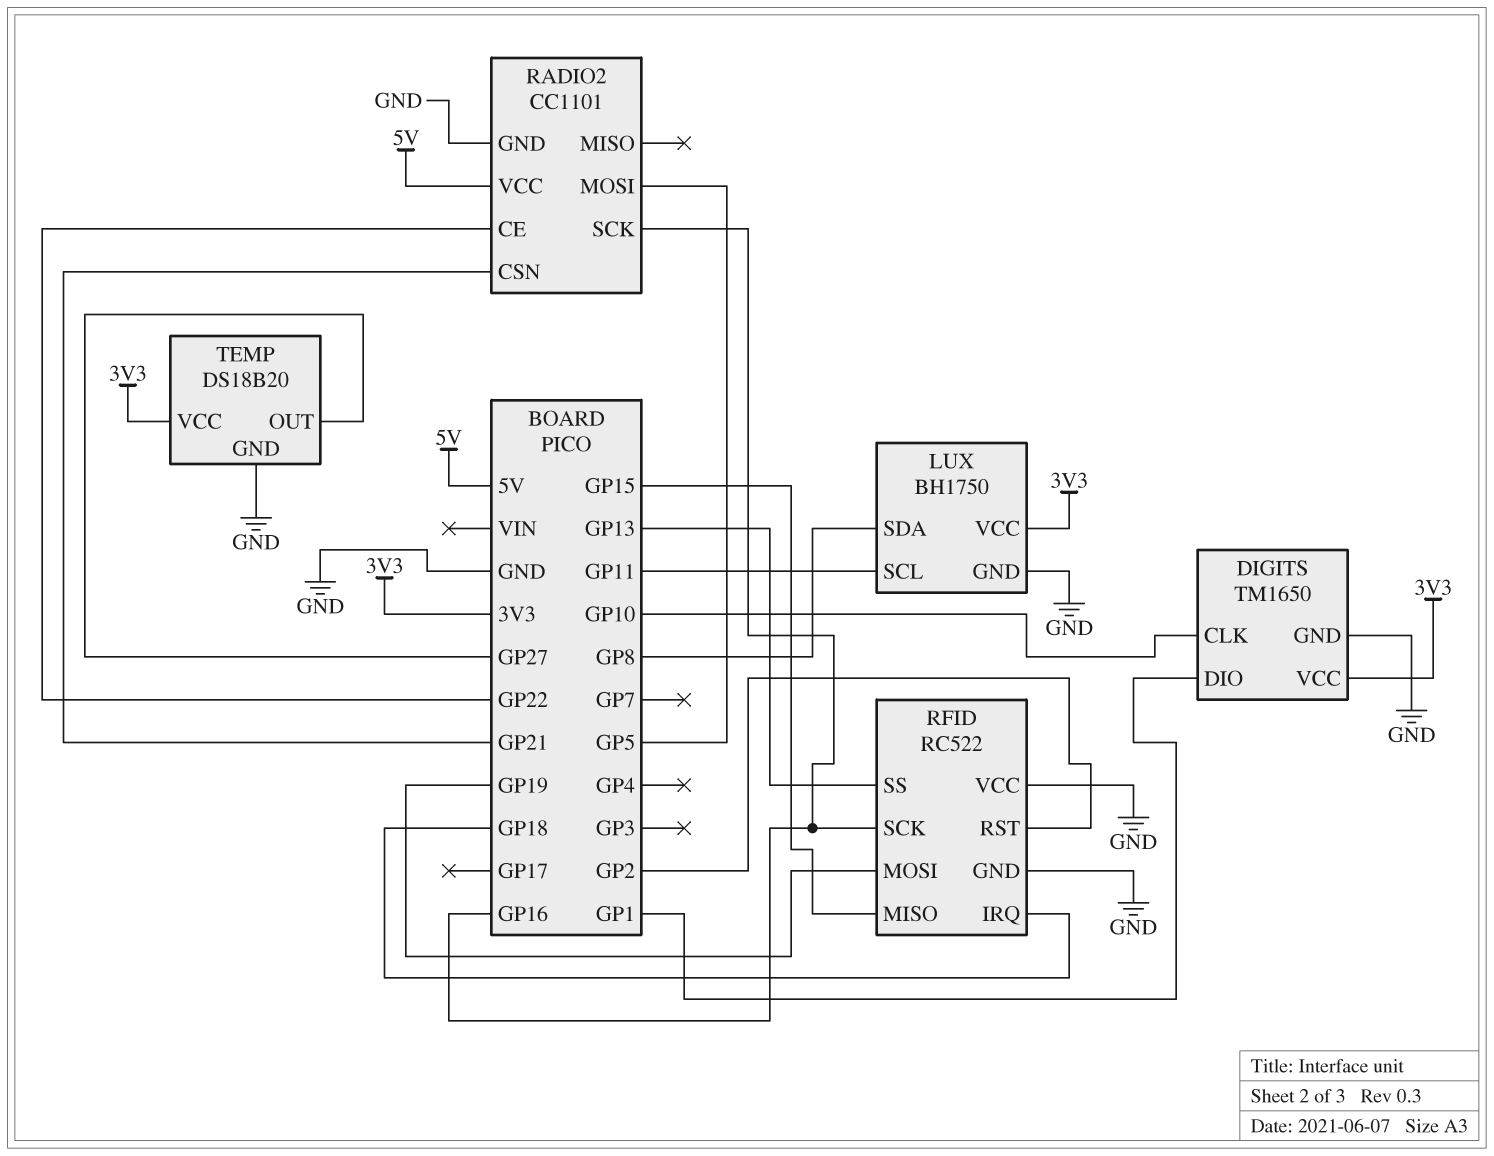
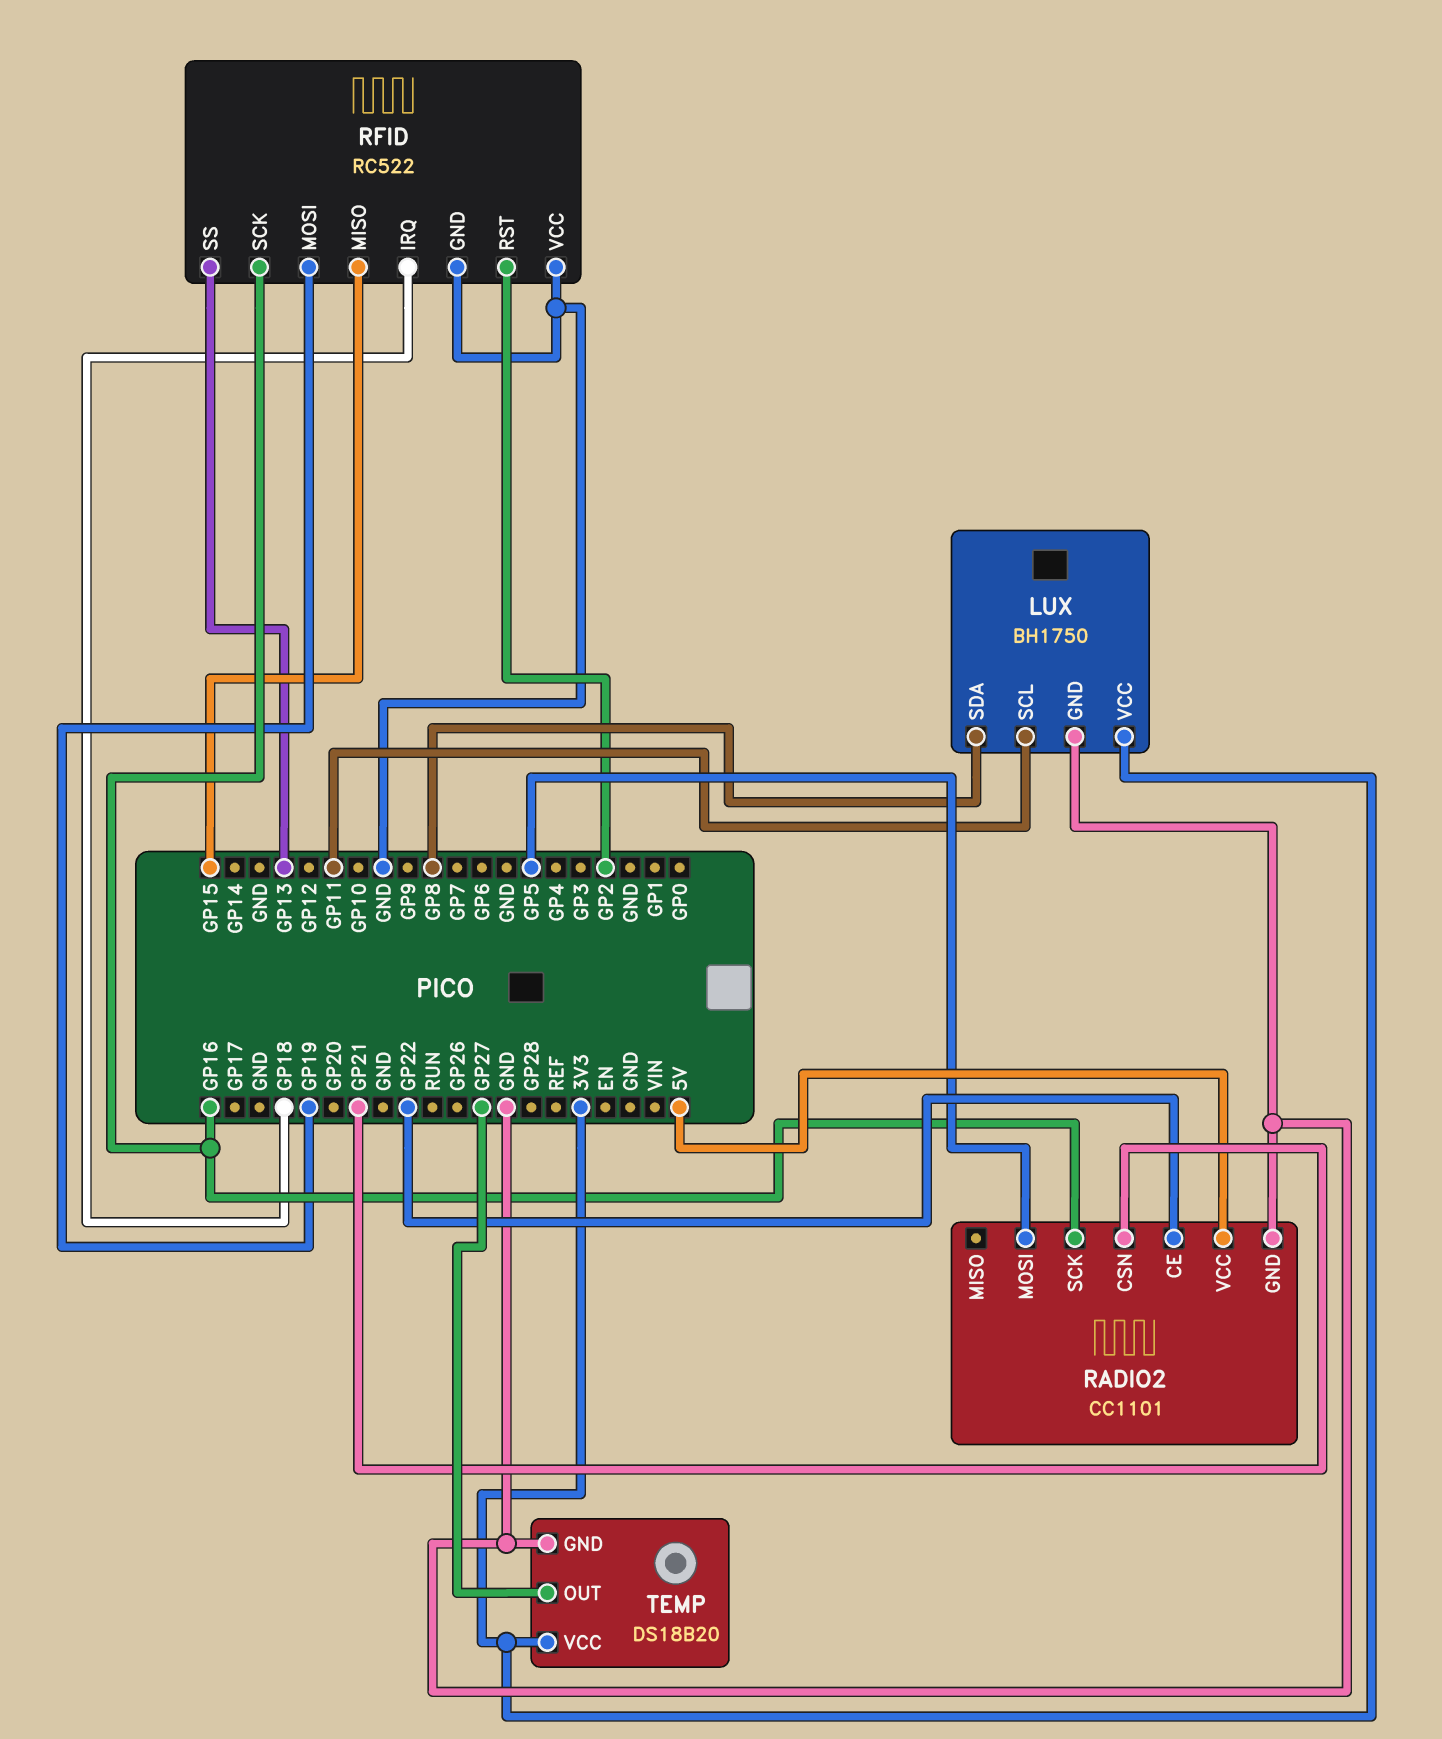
DIGITS: TM1650 -> none
DIGITS pin CLK: GP10 -> none
DIGITS pin DIO: GP1 -> none
DIGITS pin GND: GND -> none
DIGITS pin VCC: 3V3 -> none

